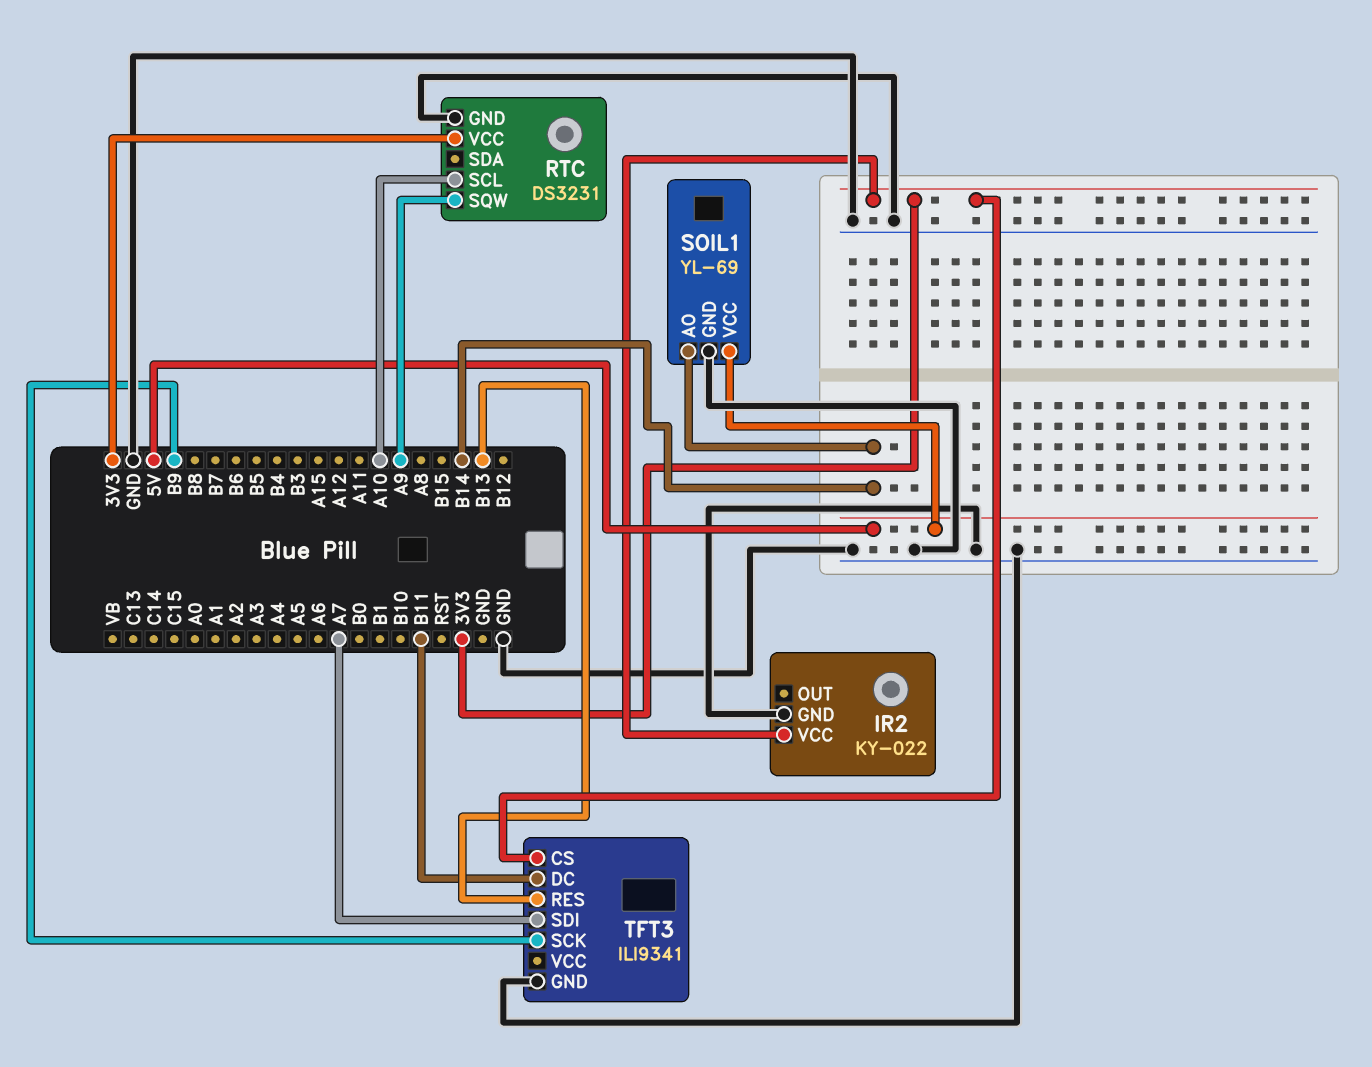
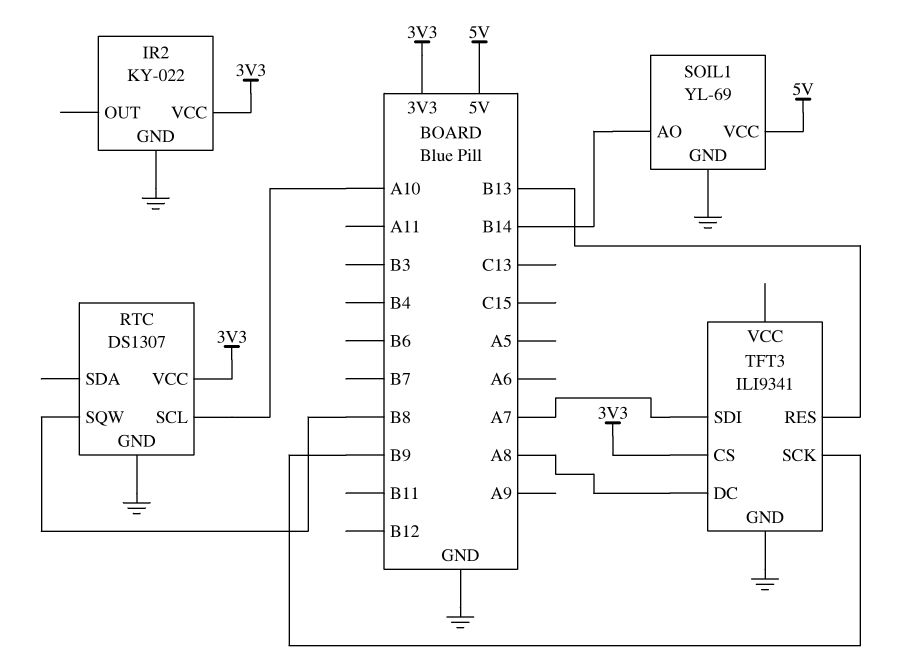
RTC: DS3231 -> DS1307
RTC pin SQW: A9 -> B8
TFT3 pin DC: B11 -> A8

